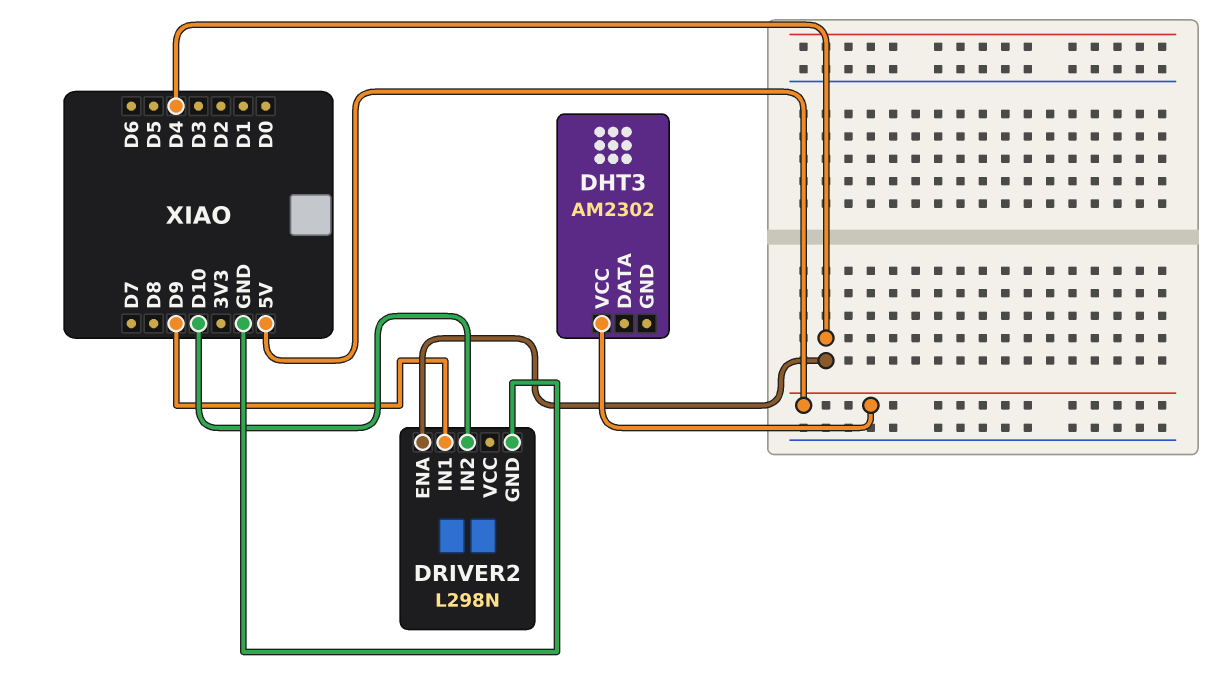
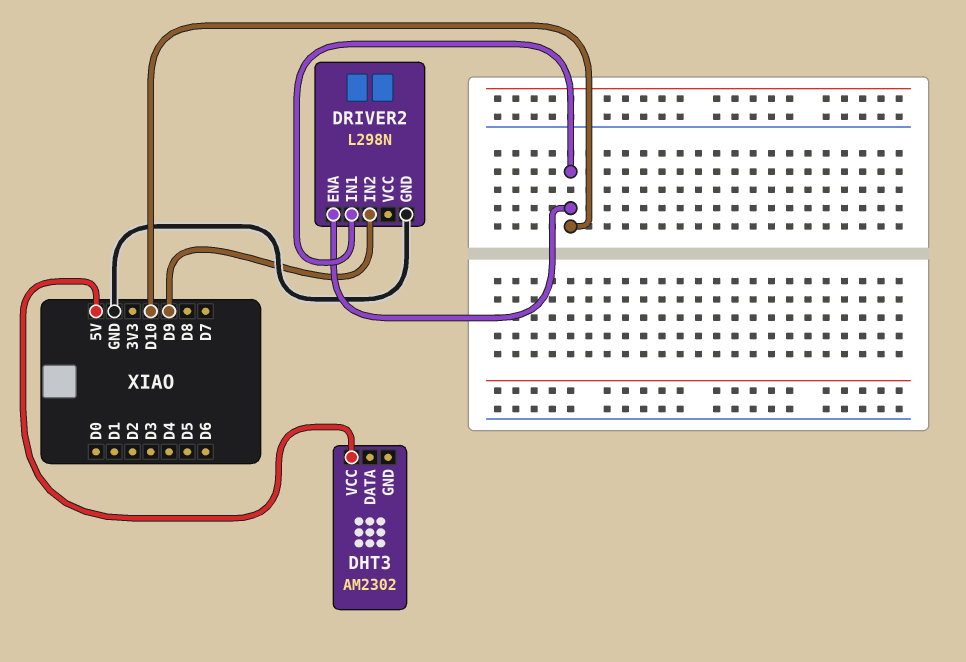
DRIVER2 pin ENA: D4 -> D10
DRIVER2 pin IN1: D9 -> D10
DRIVER2 pin IN2: D10 -> D9

